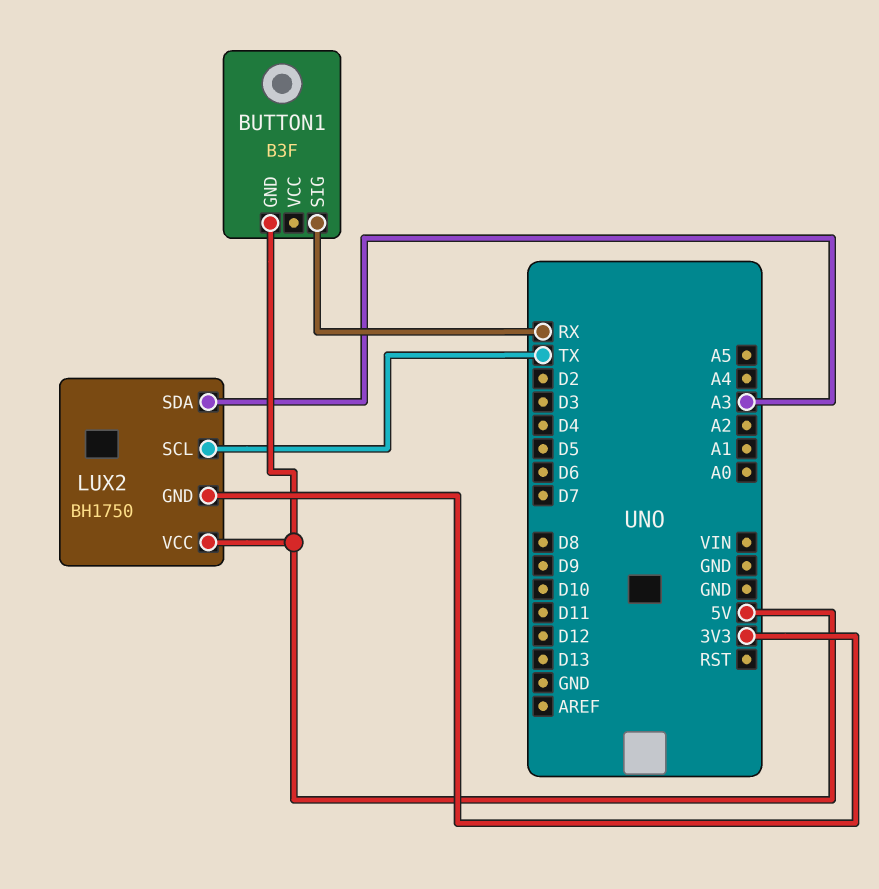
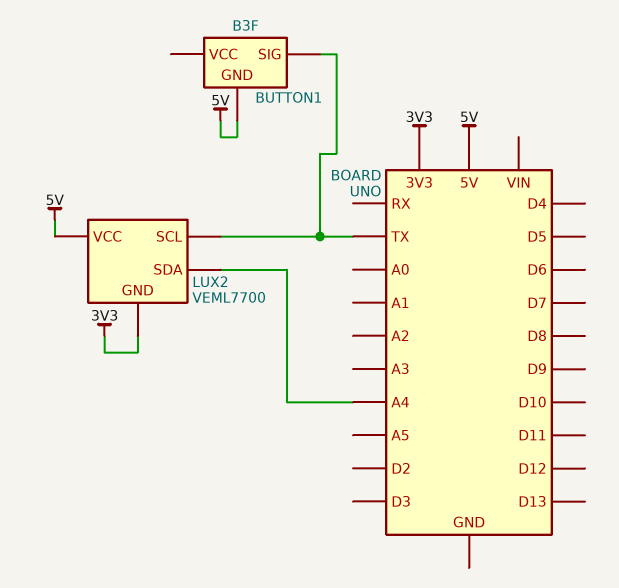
BUTTON1 pin SIG: RX -> TX
LUX2: BH1750 -> VEML7700
LUX2 pin SDA: A3 -> A4

